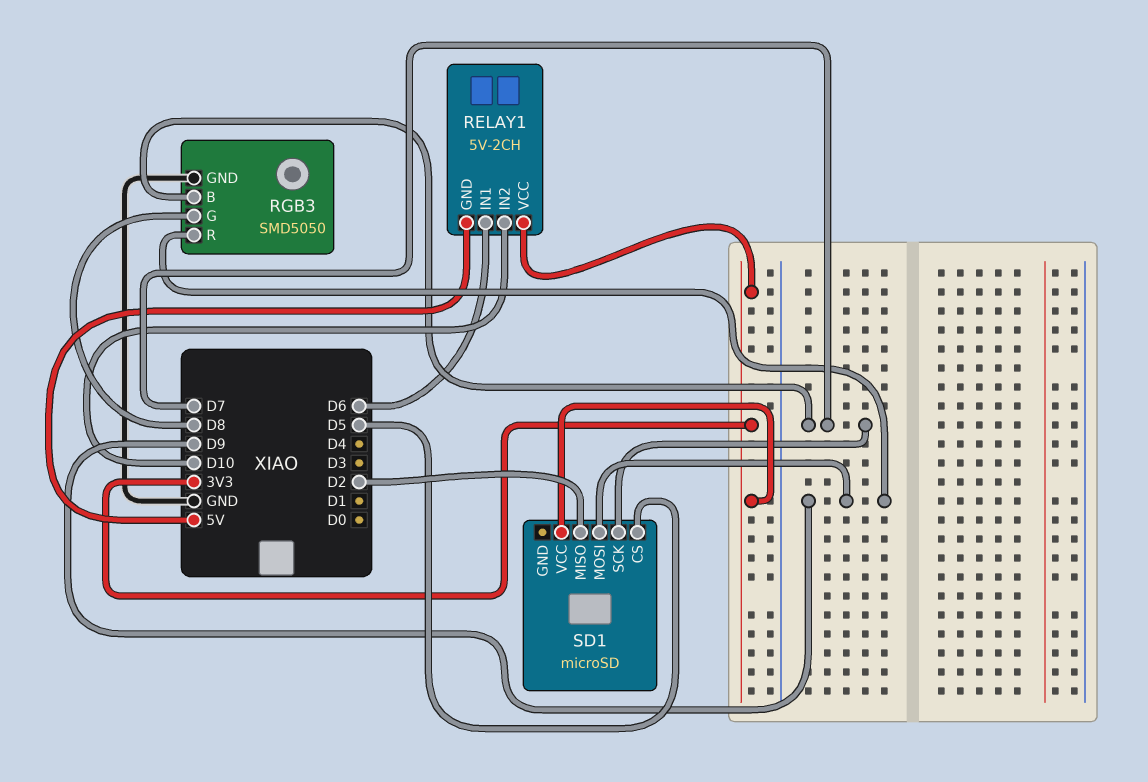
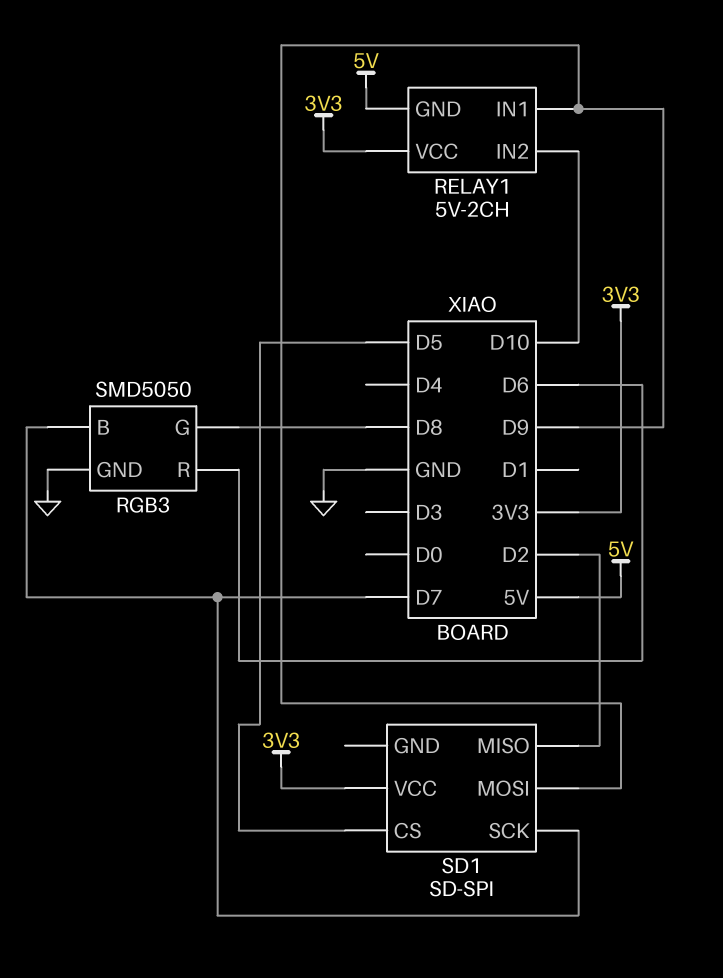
RELAY1 pin IN1: D6 -> D9
RGB3 pin R: D9 -> D6
SD1: microSD -> SD-SPI

